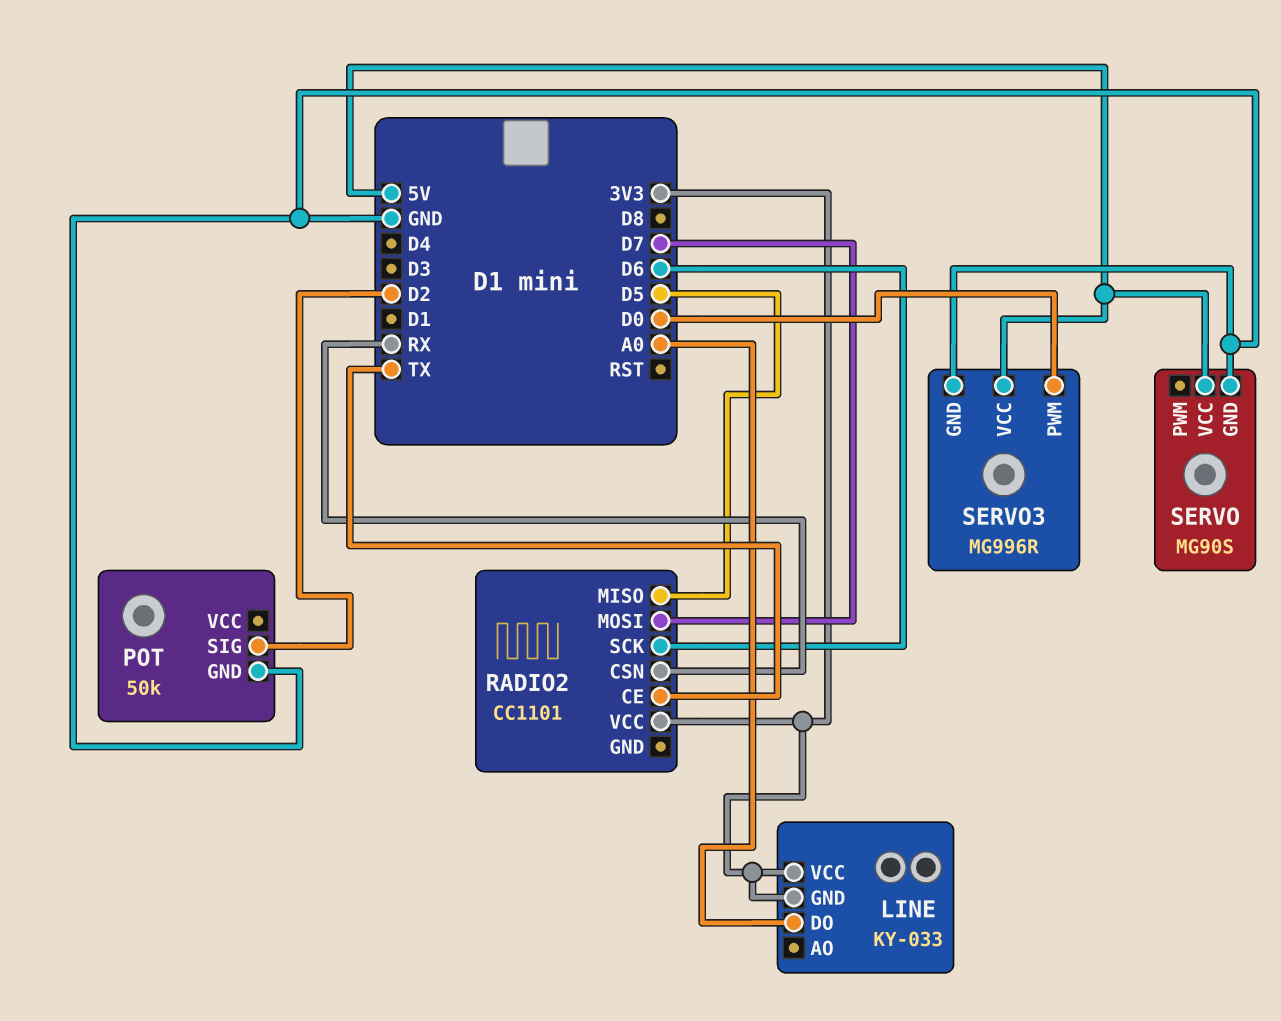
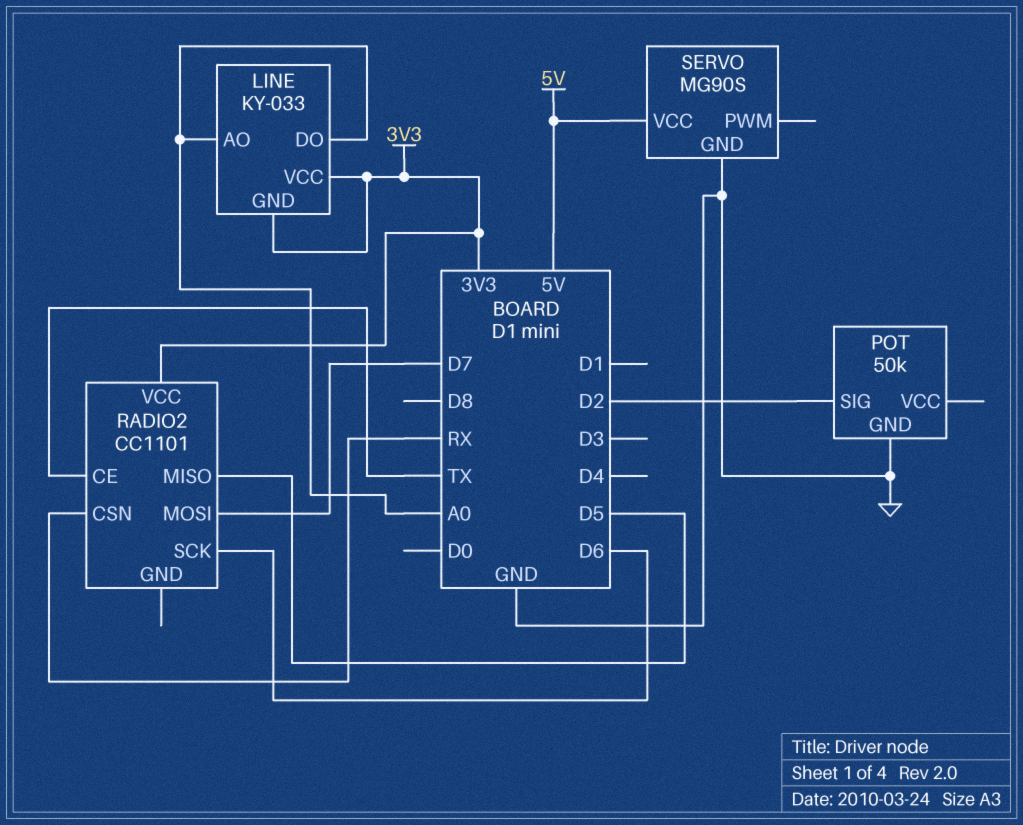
LINE pin AO: none -> A0
SERVO3: MG996R -> none
SERVO3 pin GND: GND -> none
SERVO3 pin PWM: D0 -> none
SERVO3 pin VCC: 5V -> none

